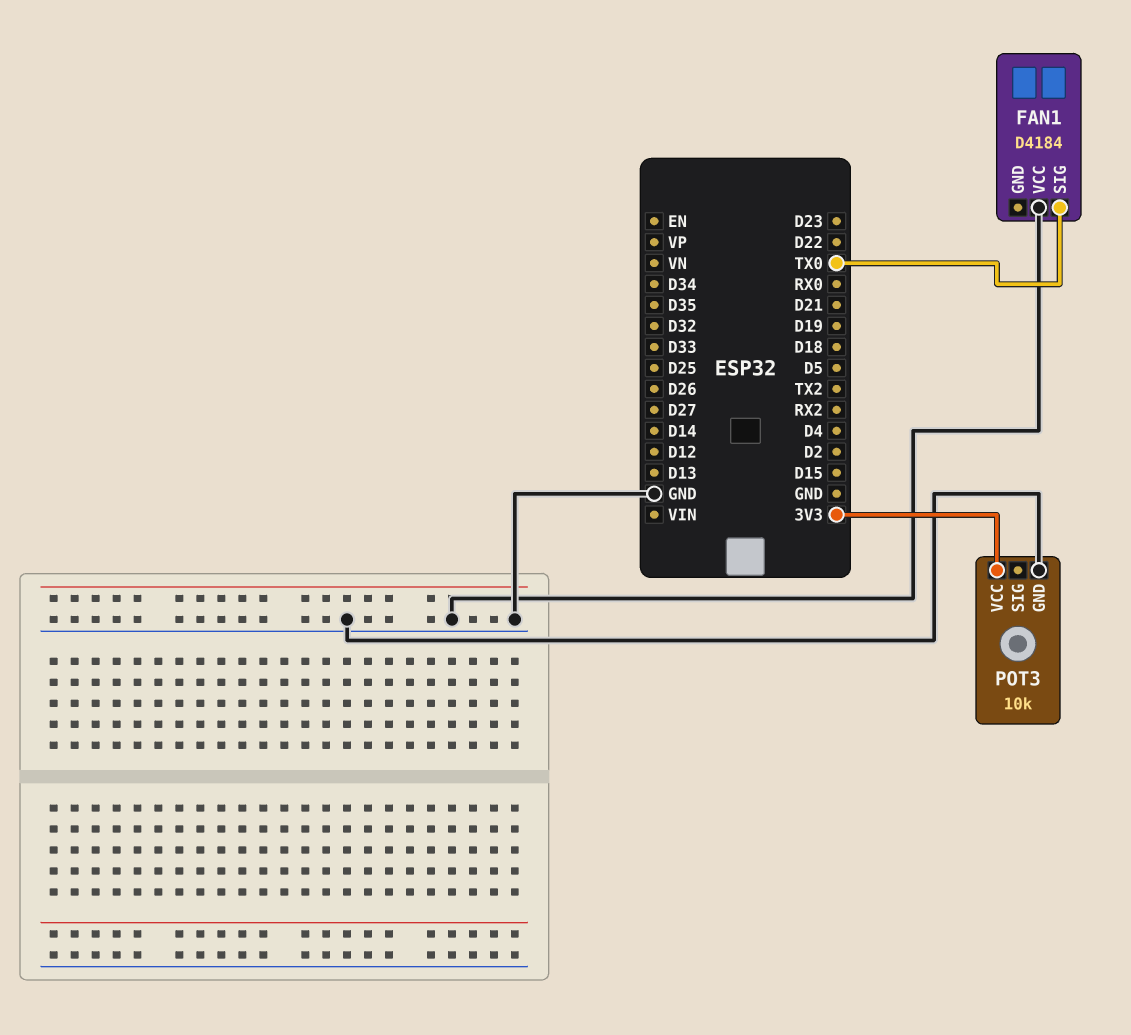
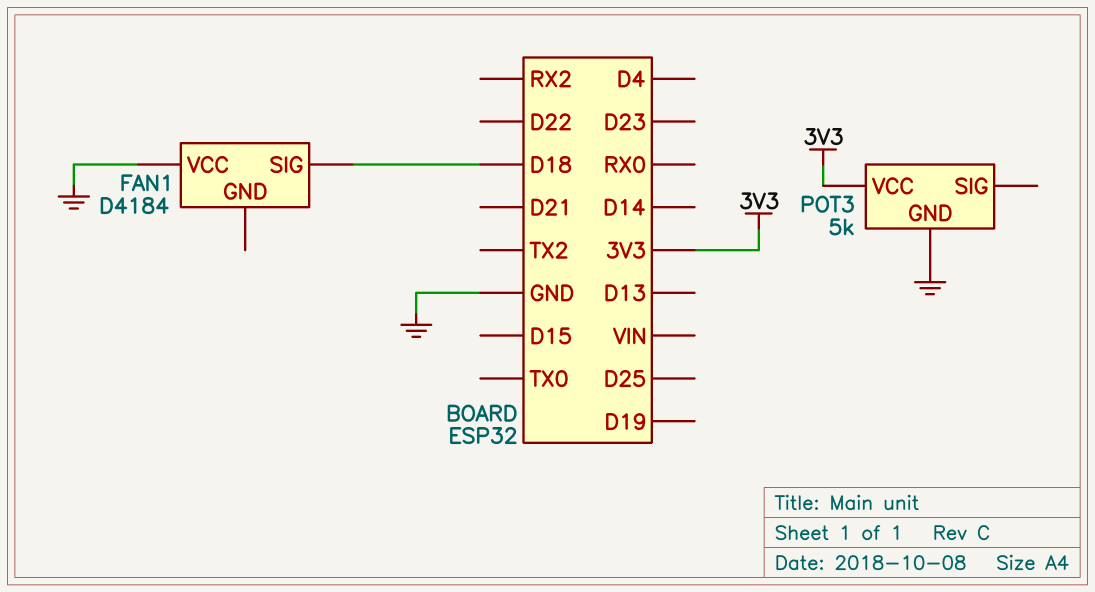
FAN1 pin SIG: TX0 -> D18
POT3: 10k -> 5k

